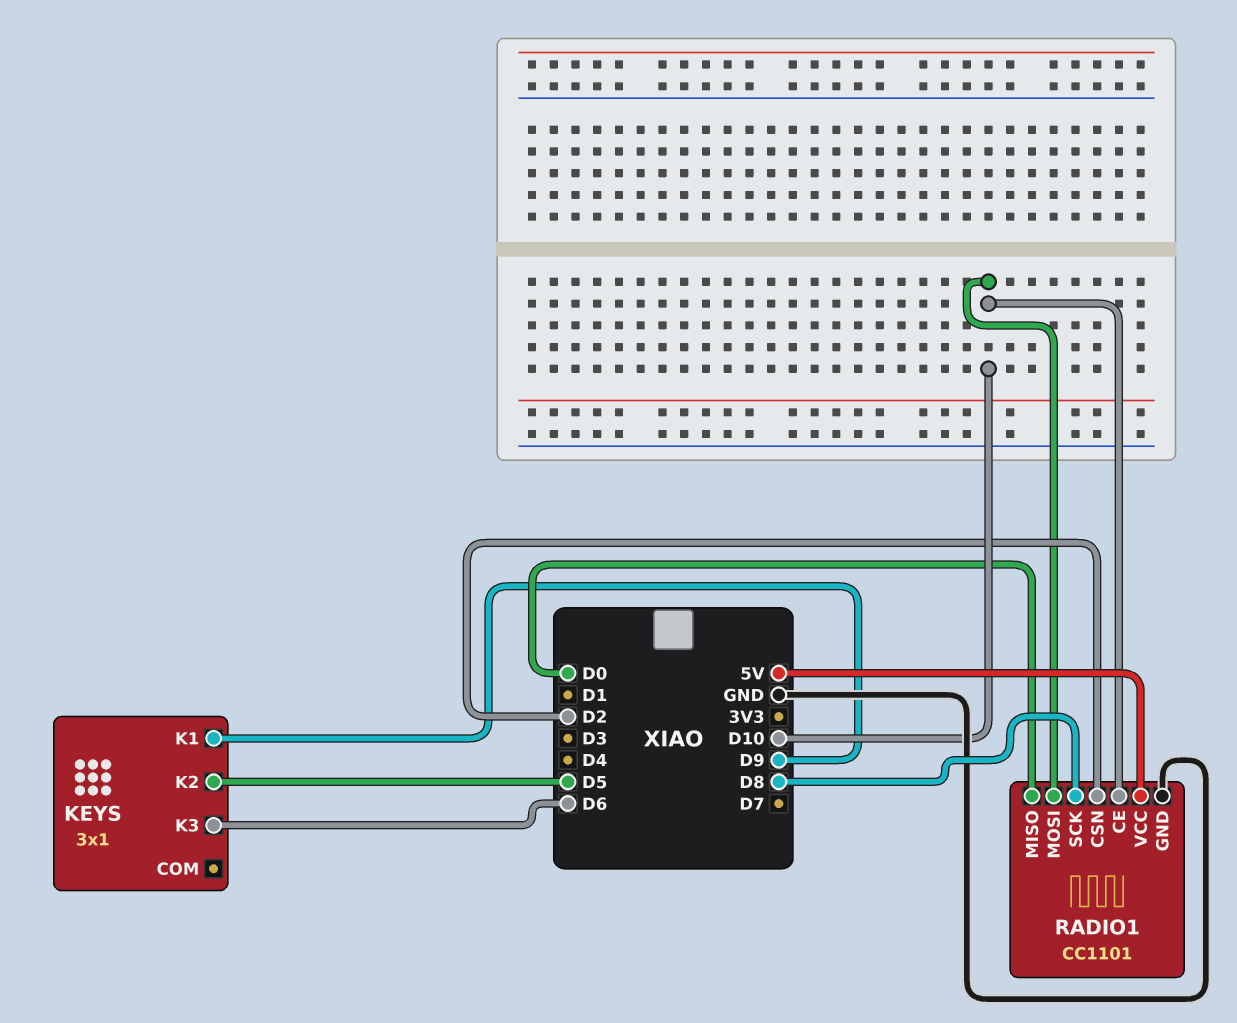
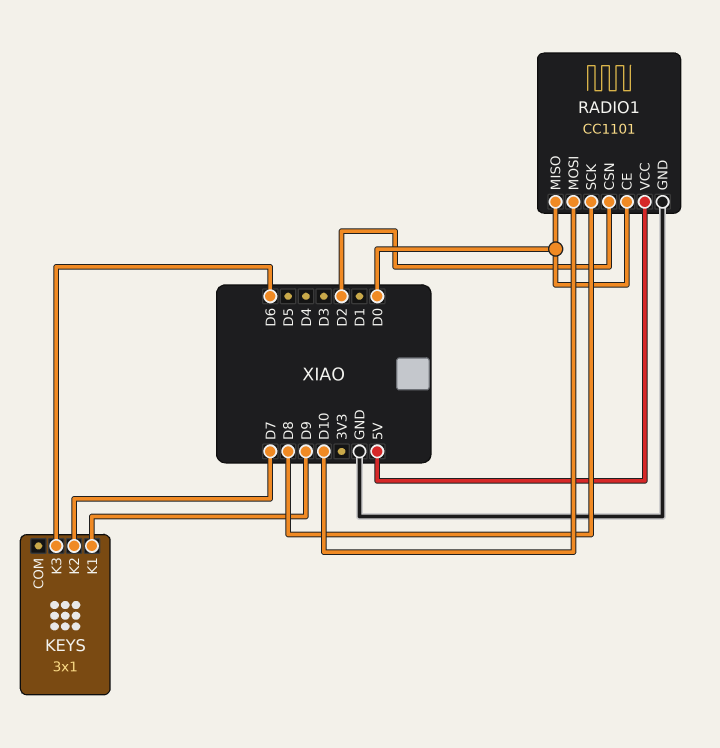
KEYS pin K2: D5 -> D7
RADIO1 pin CE: D10 -> D0

